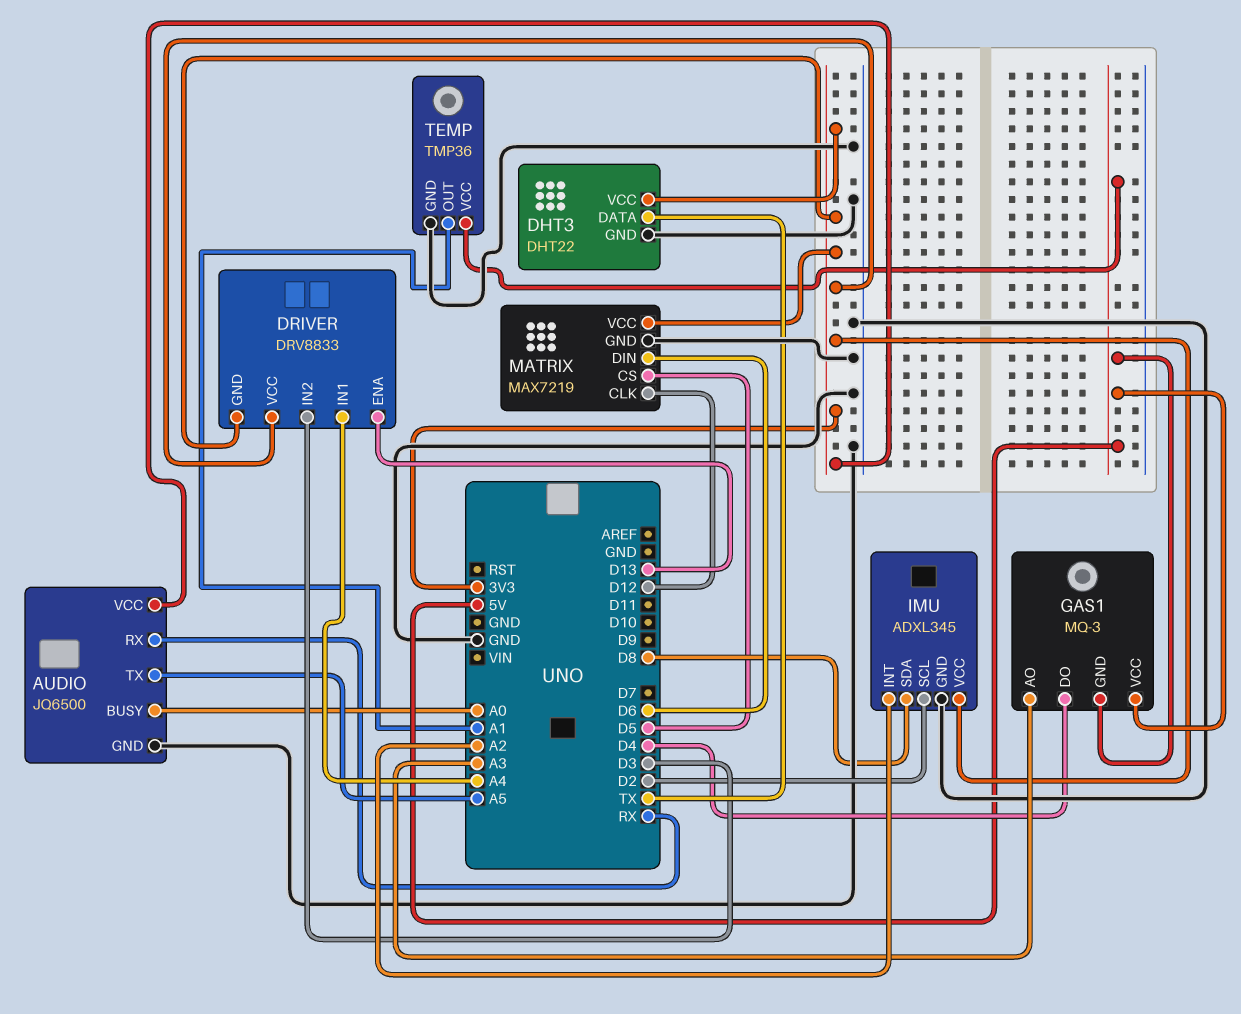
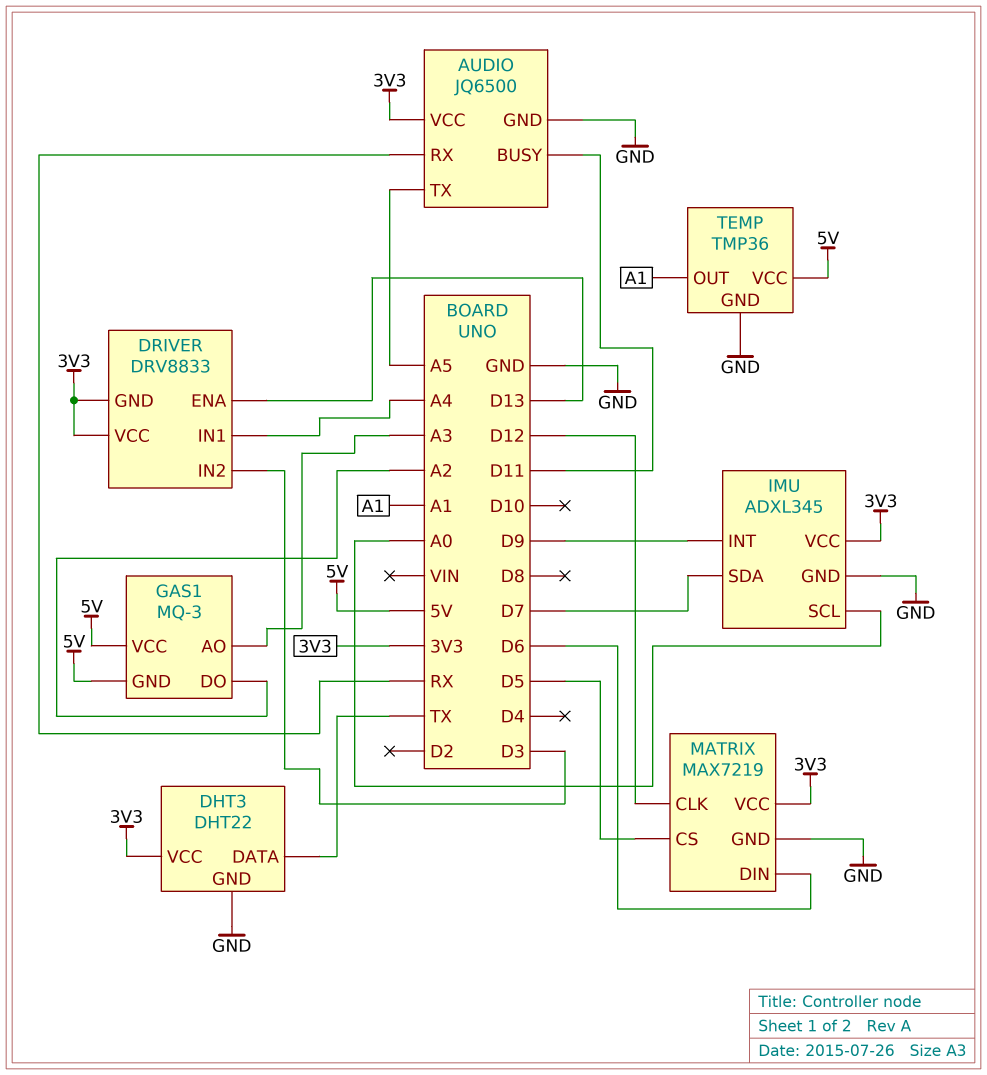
AUDIO pin BUSY: A0 -> D11
GAS1 pin DO: D4 -> A2
IMU pin INT: A2 -> D9
IMU pin SCL: D2 -> A0
IMU pin SDA: D8 -> D7

